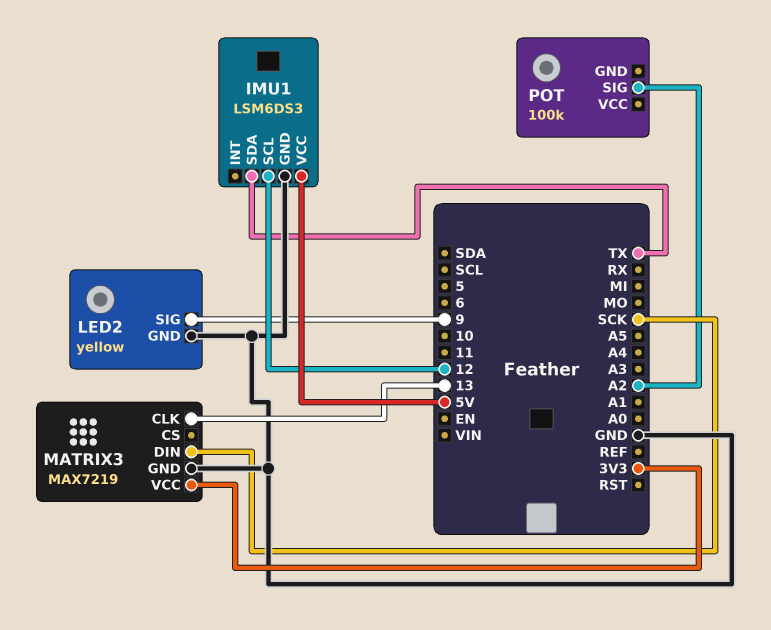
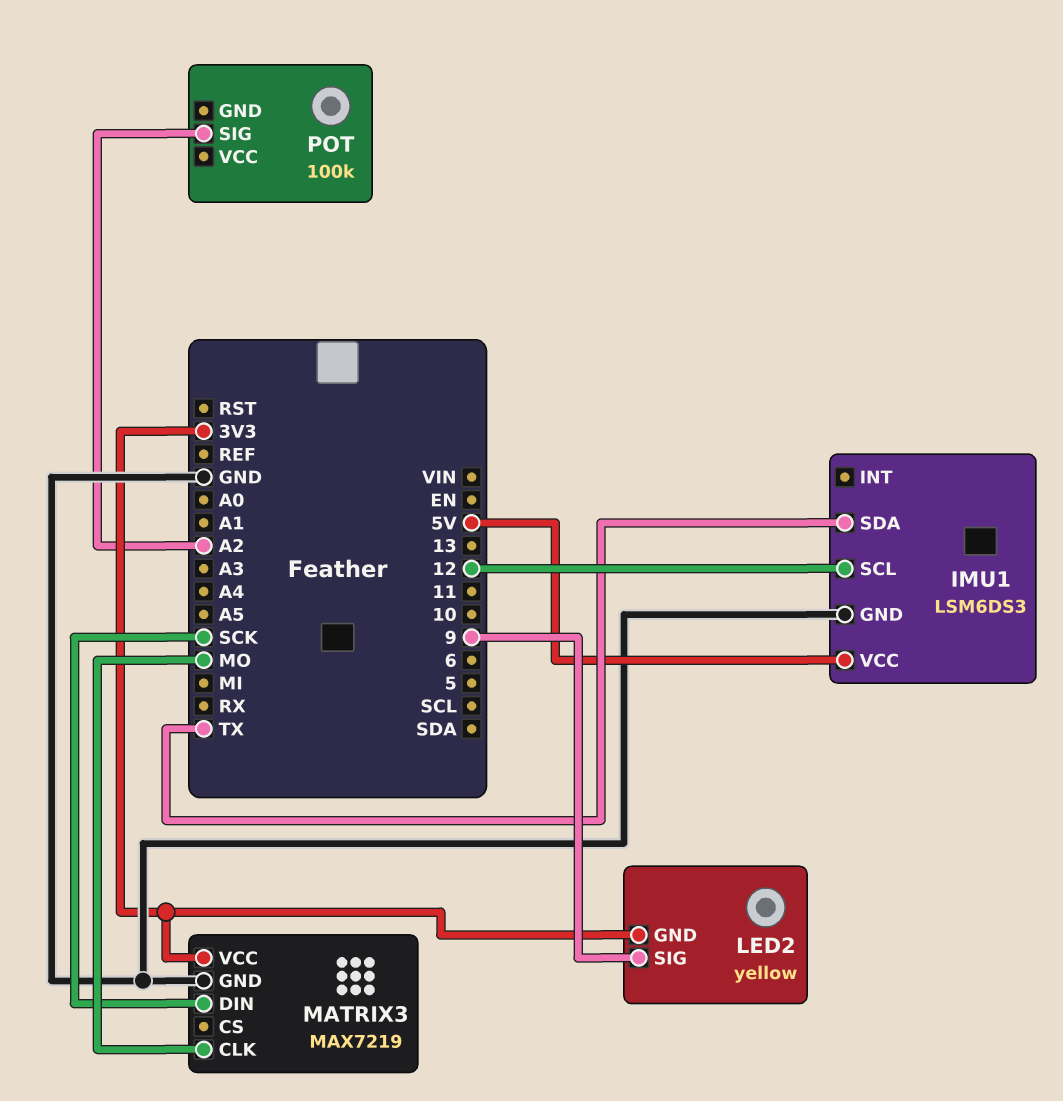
LED2 pin GND: GND -> 3V3
MATRIX3 pin CLK: 13 -> MO

